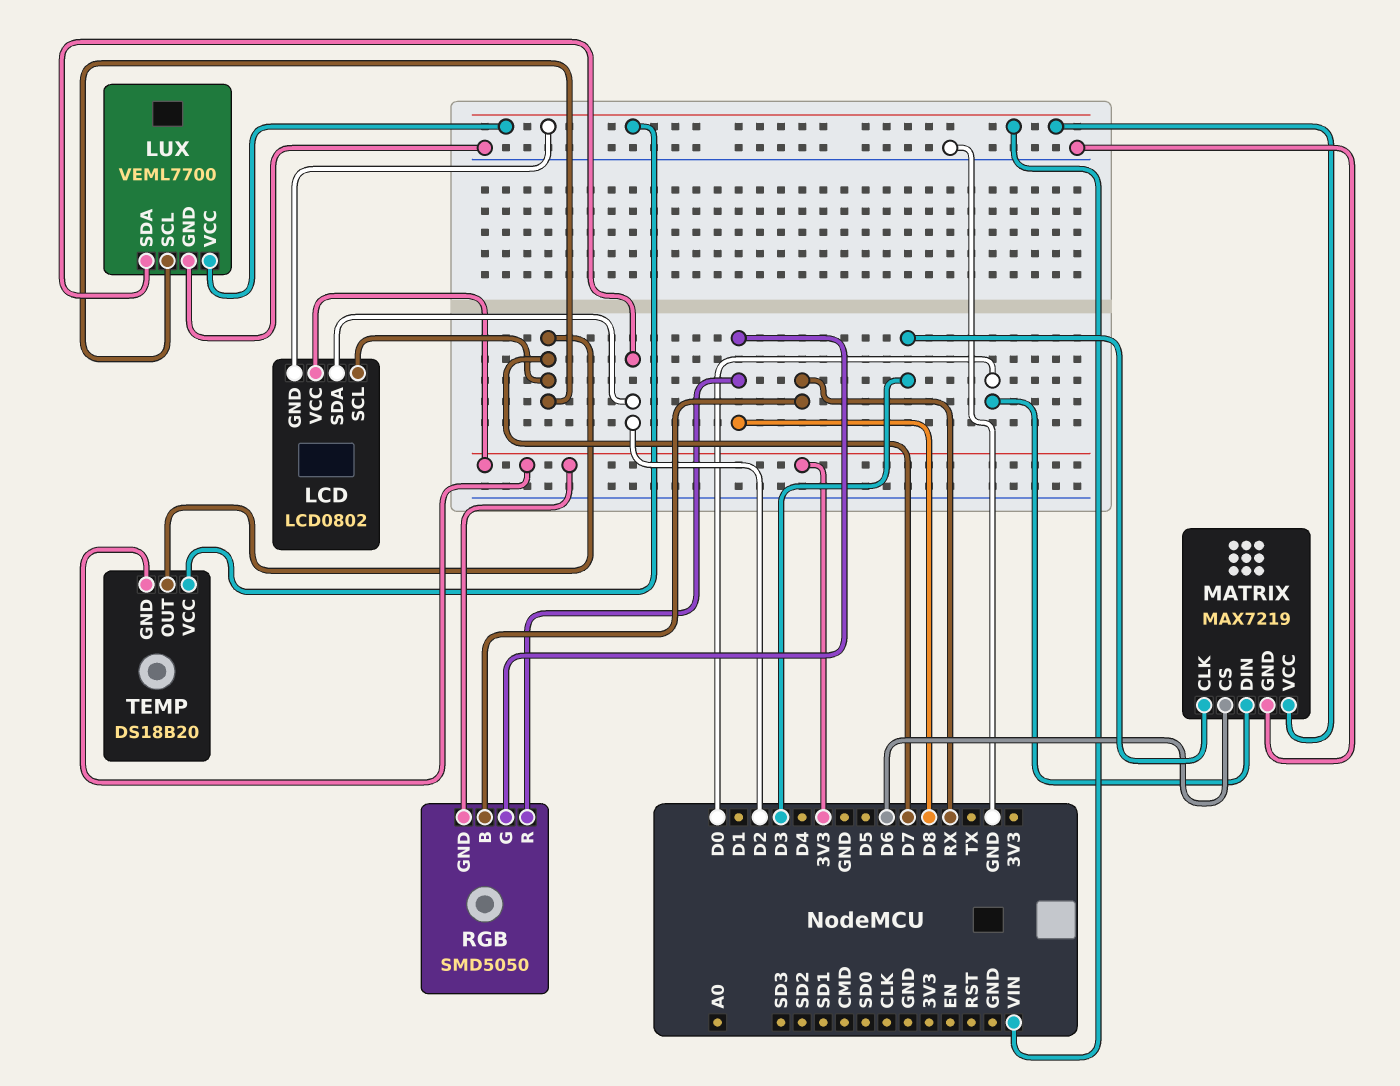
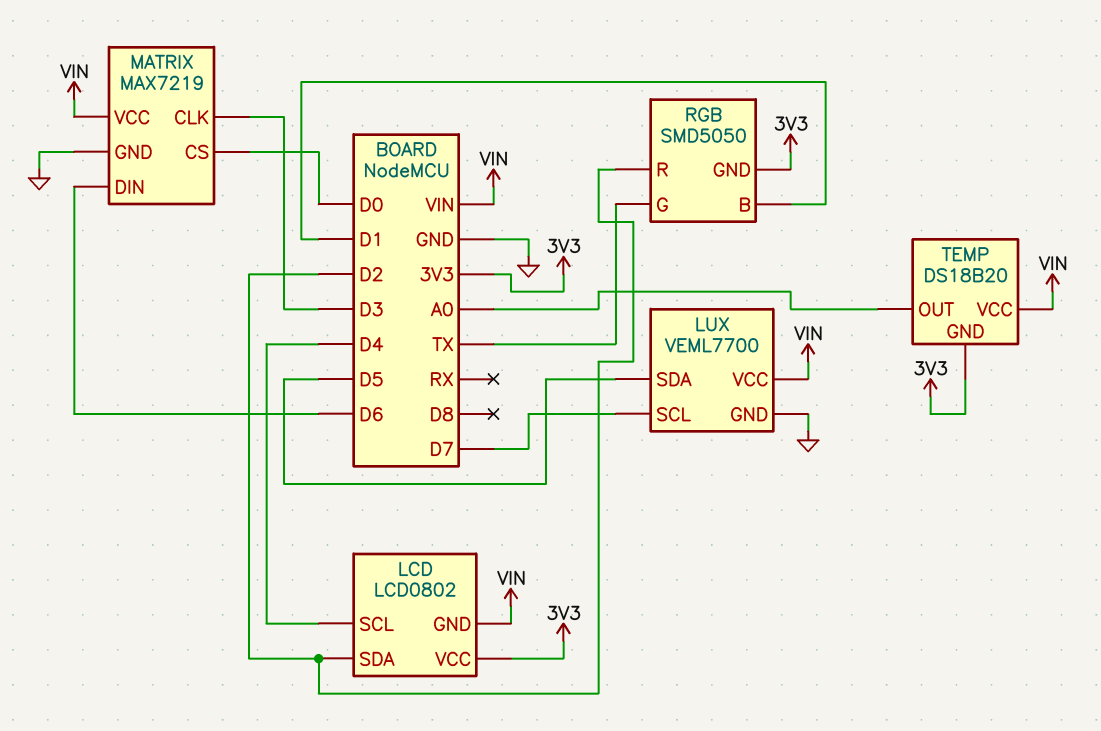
LCD pin SCL: D7 -> D4
LUX pin SDA: D2 -> D5
MATRIX pin CS: D6 -> D0
MATRIX pin DIN: D0 -> D6
RGB pin B: RX -> D1
RGB pin G: D8 -> TX
RGB pin R: D8 -> D2
TEMP pin OUT: D7 -> A0

